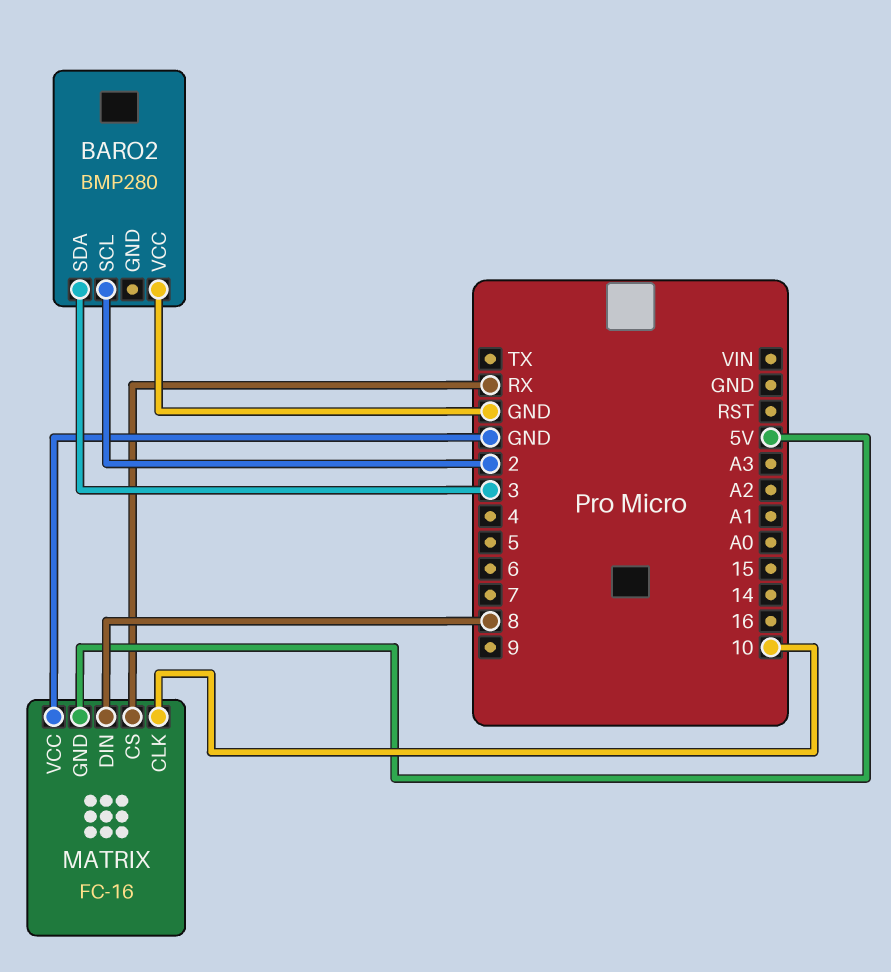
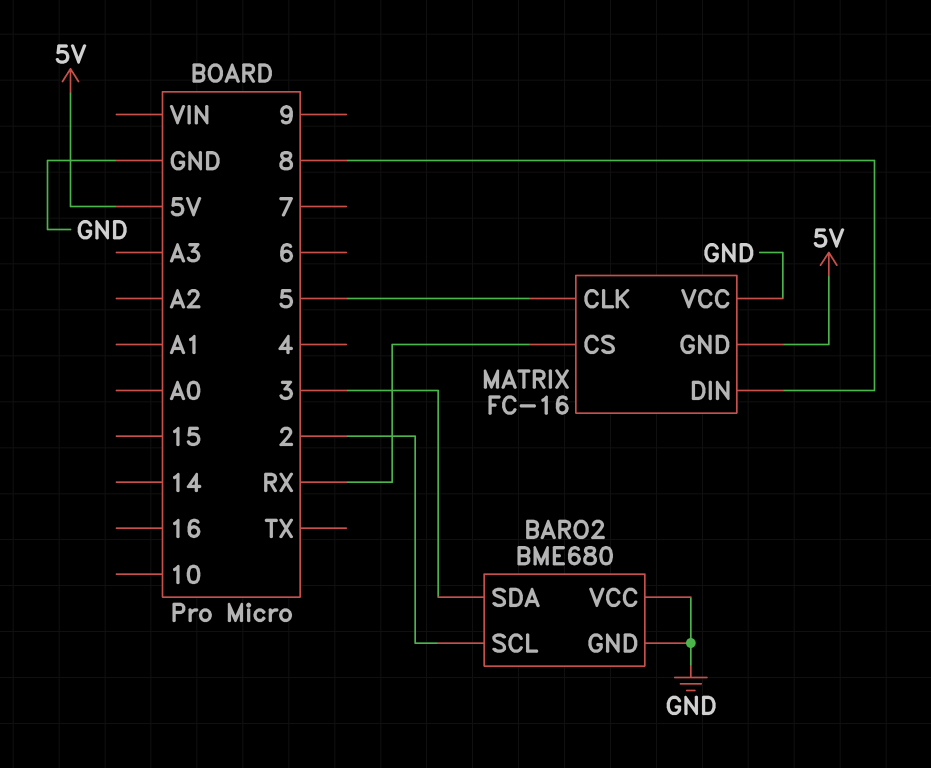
BARO2: BMP280 -> BME680
BARO2 pin GND: none -> GND
MATRIX pin CLK: 10 -> 5

